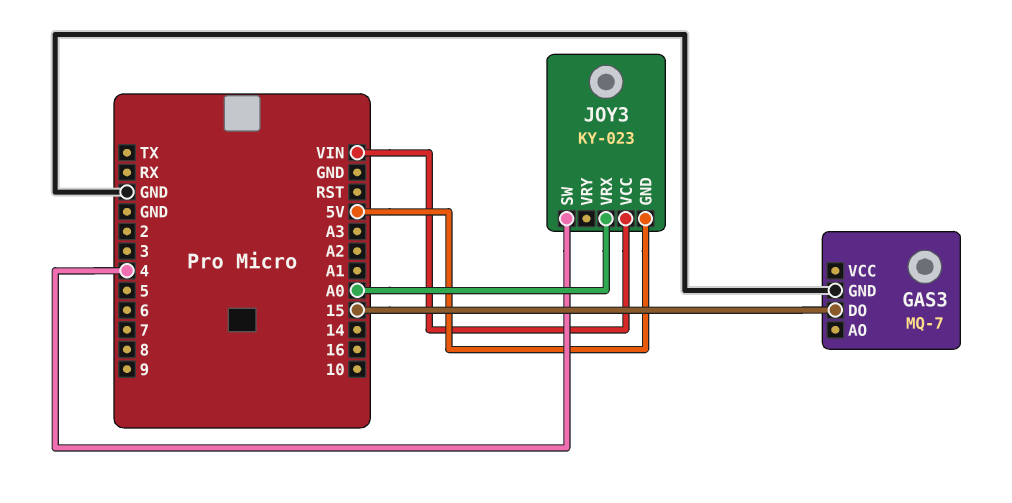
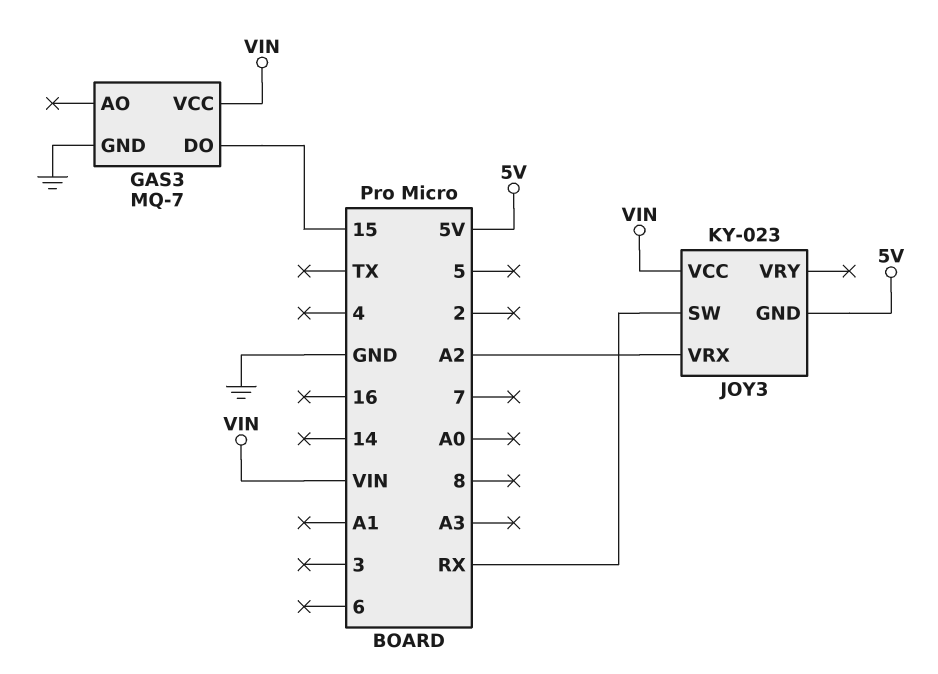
GAS3 pin VCC: none -> VIN
JOY3 pin SW: 4 -> RX
JOY3 pin VRX: A0 -> A2

